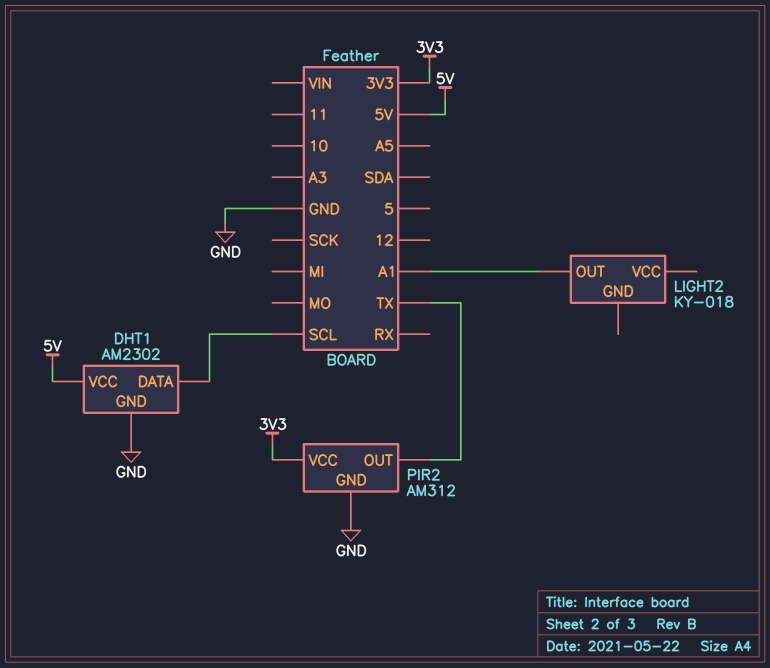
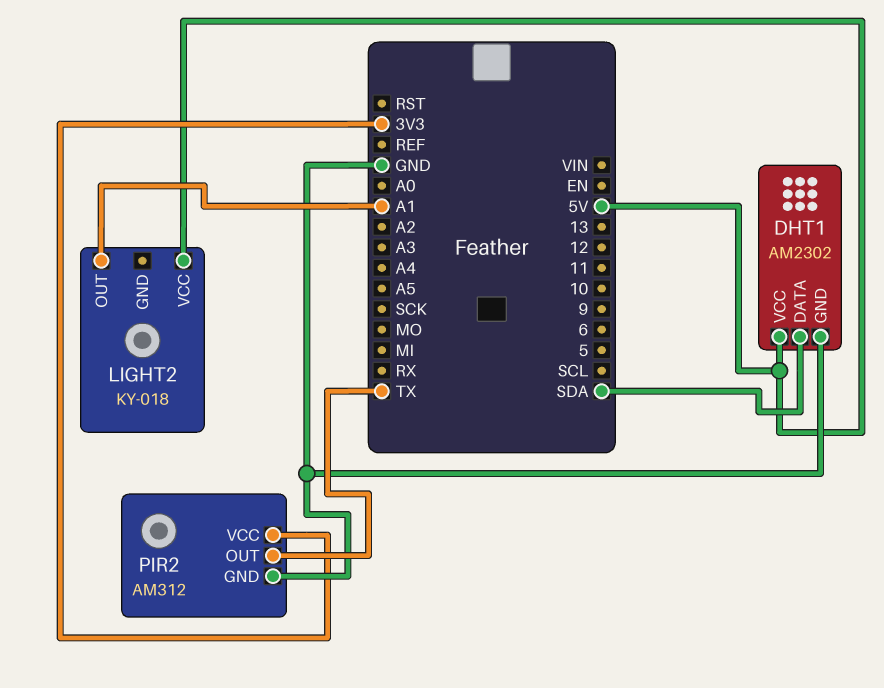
DHT1 pin DATA: SCL -> SDA
LIGHT2 pin VCC: none -> 5V

